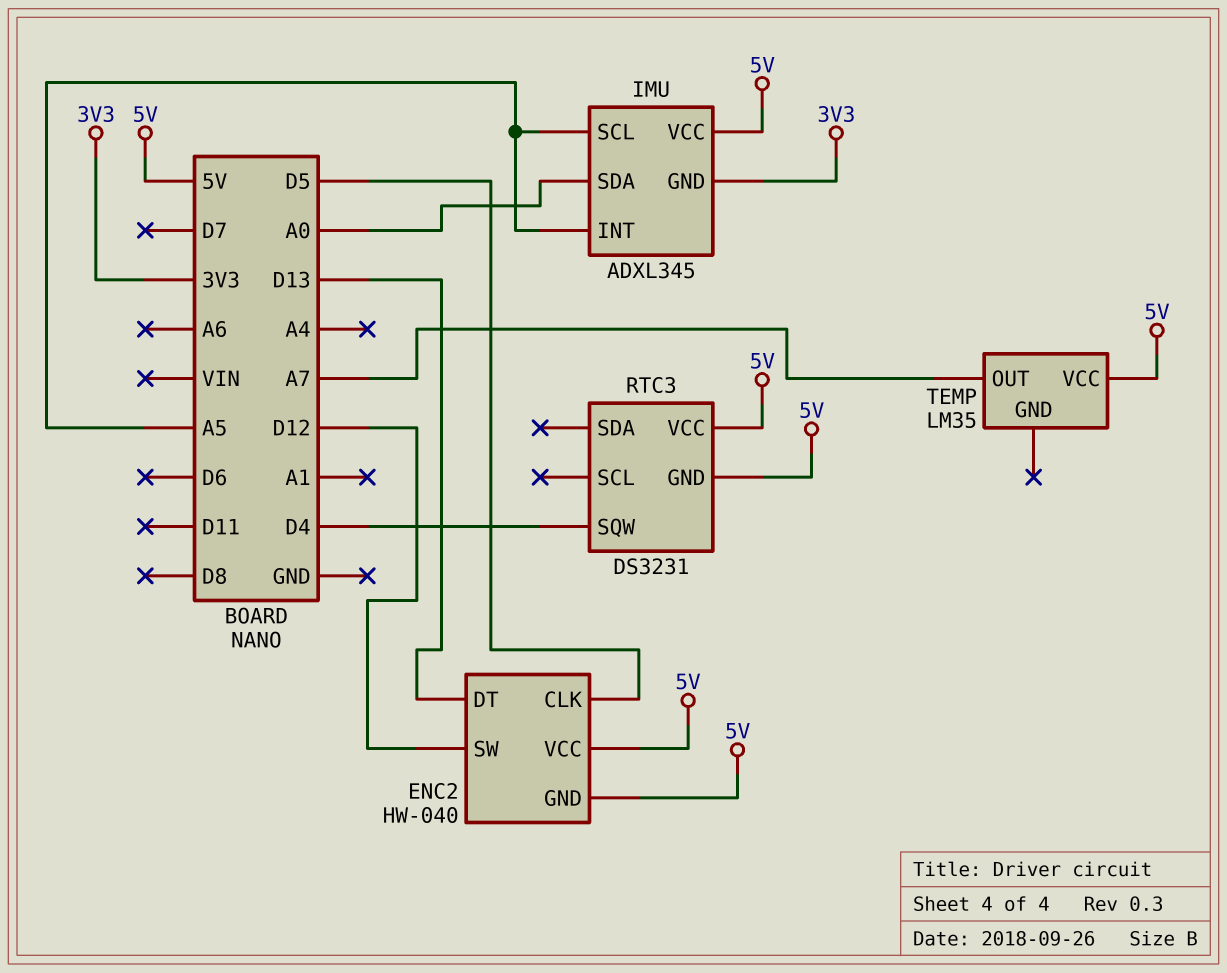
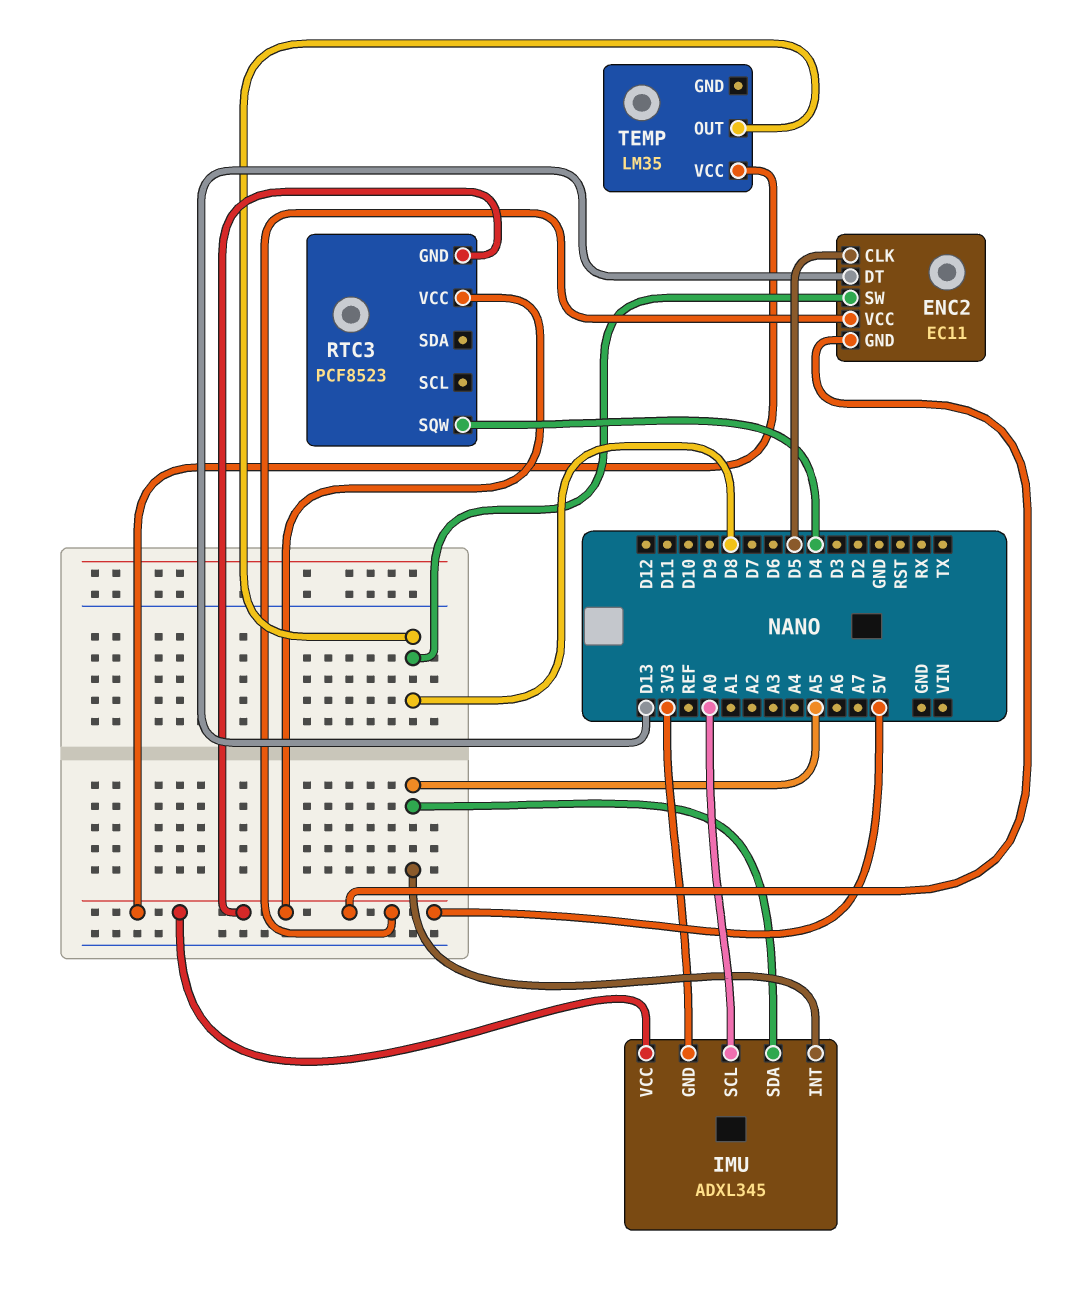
ENC2: HW-040 -> EC11
ENC2 pin SW: D12 -> D8
IMU pin SCL: A5 -> A0
IMU pin SDA: A0 -> A5
RTC3: DS3231 -> PCF8523
TEMP pin OUT: A7 -> D8

